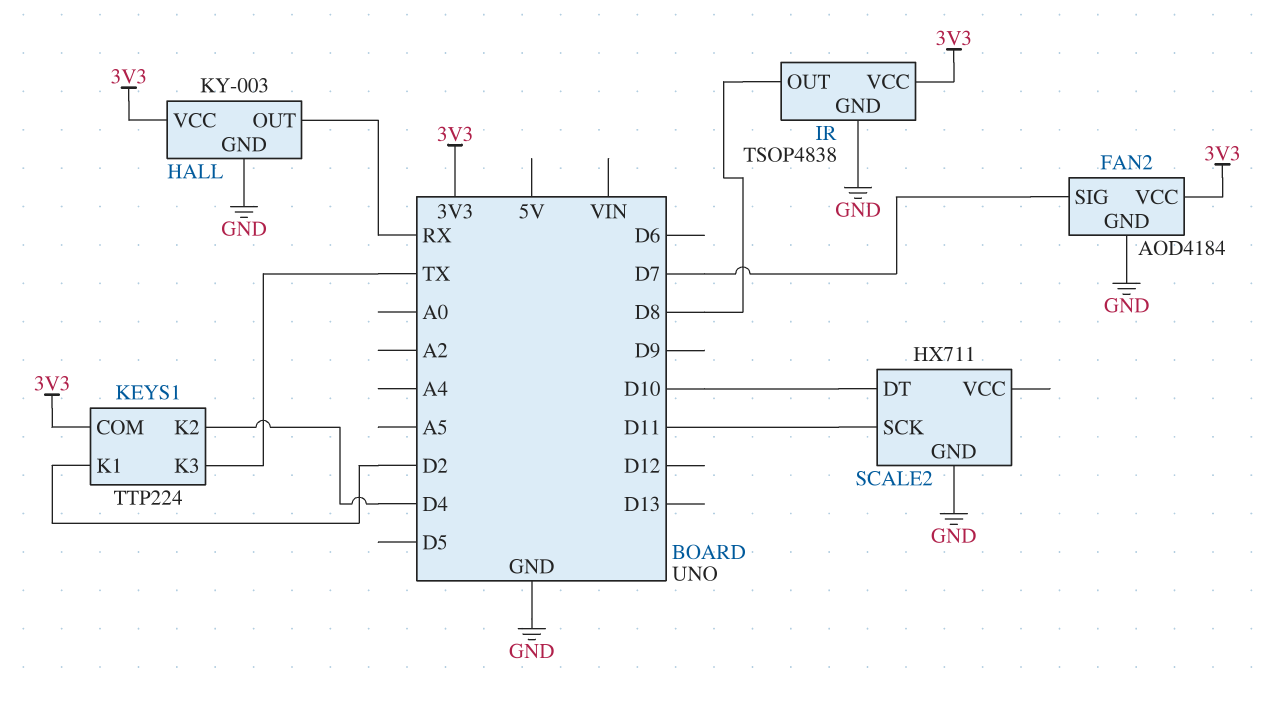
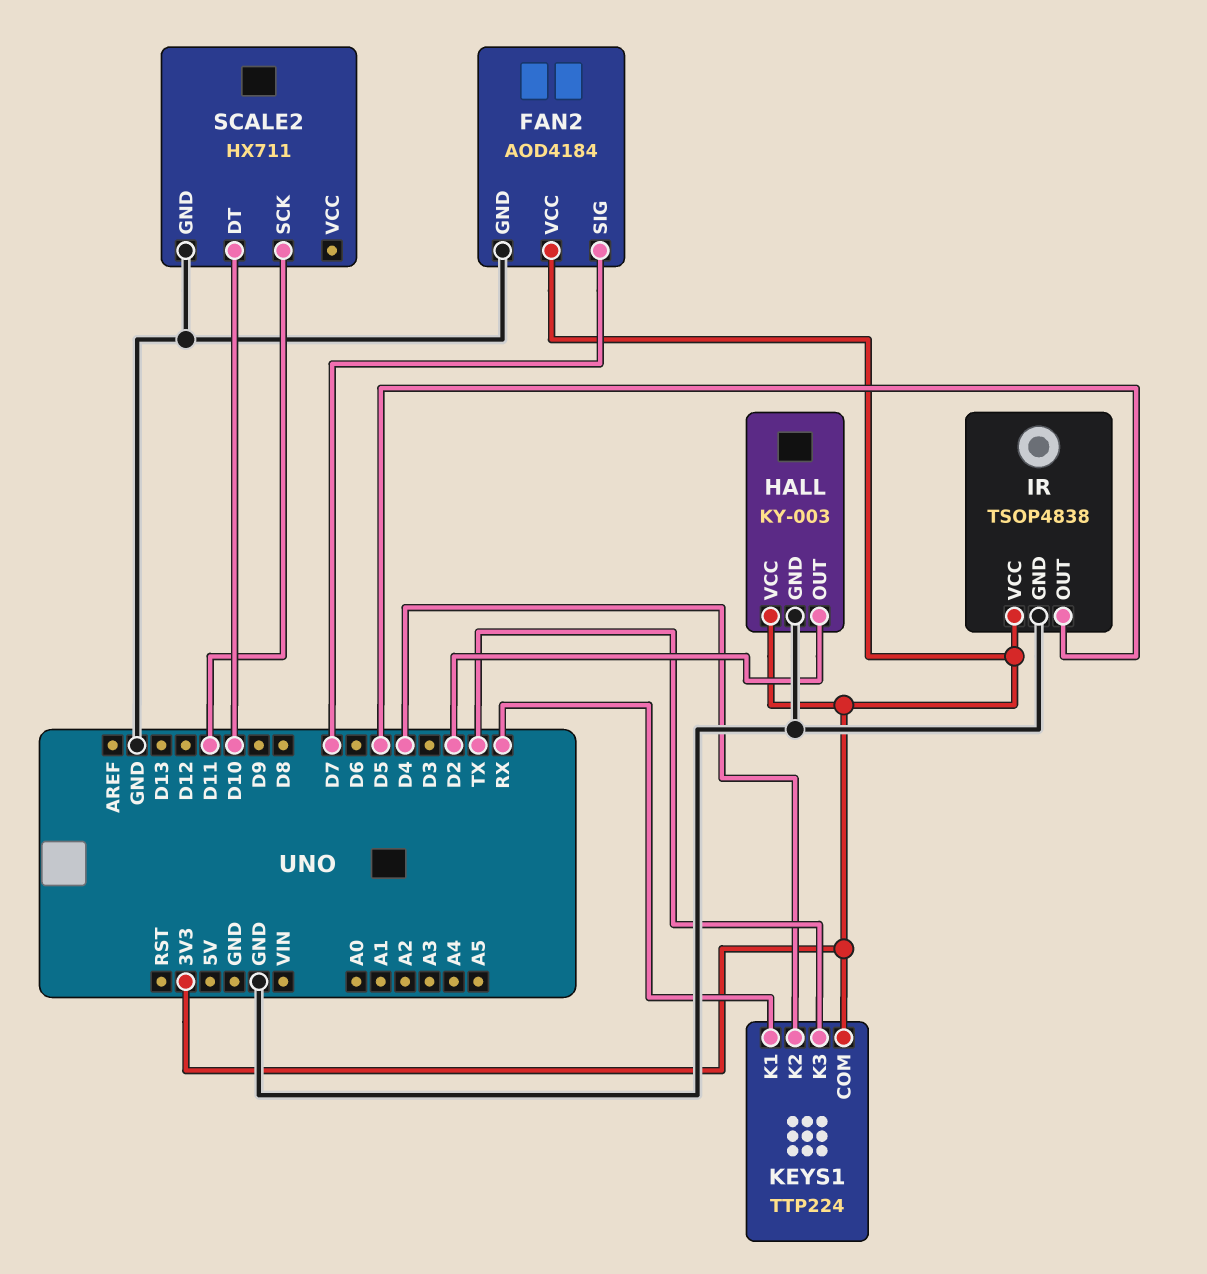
HALL pin OUT: RX -> D2
IR pin OUT: D8 -> D5
KEYS1 pin K1: D2 -> RX

